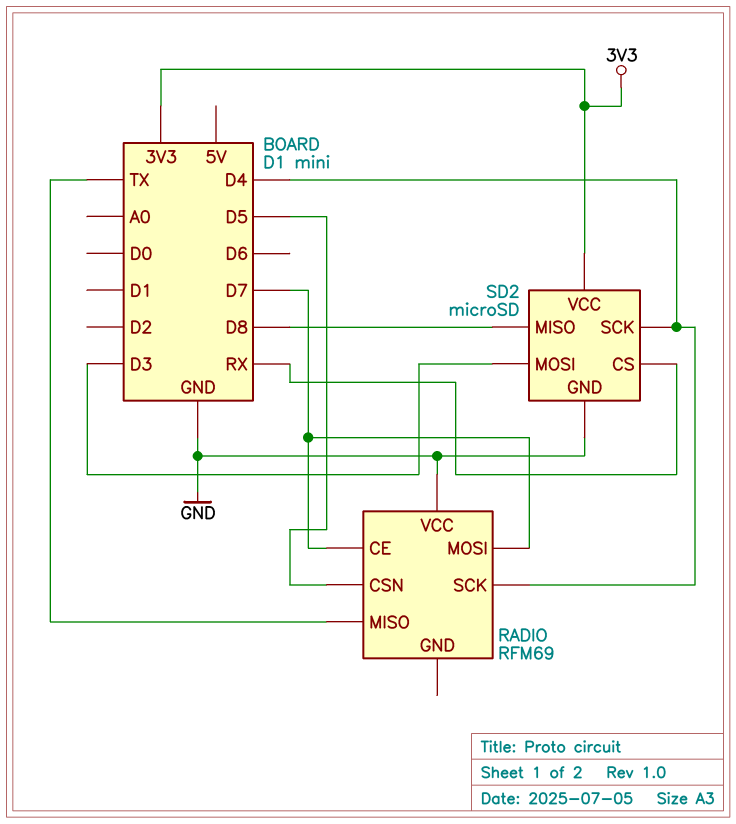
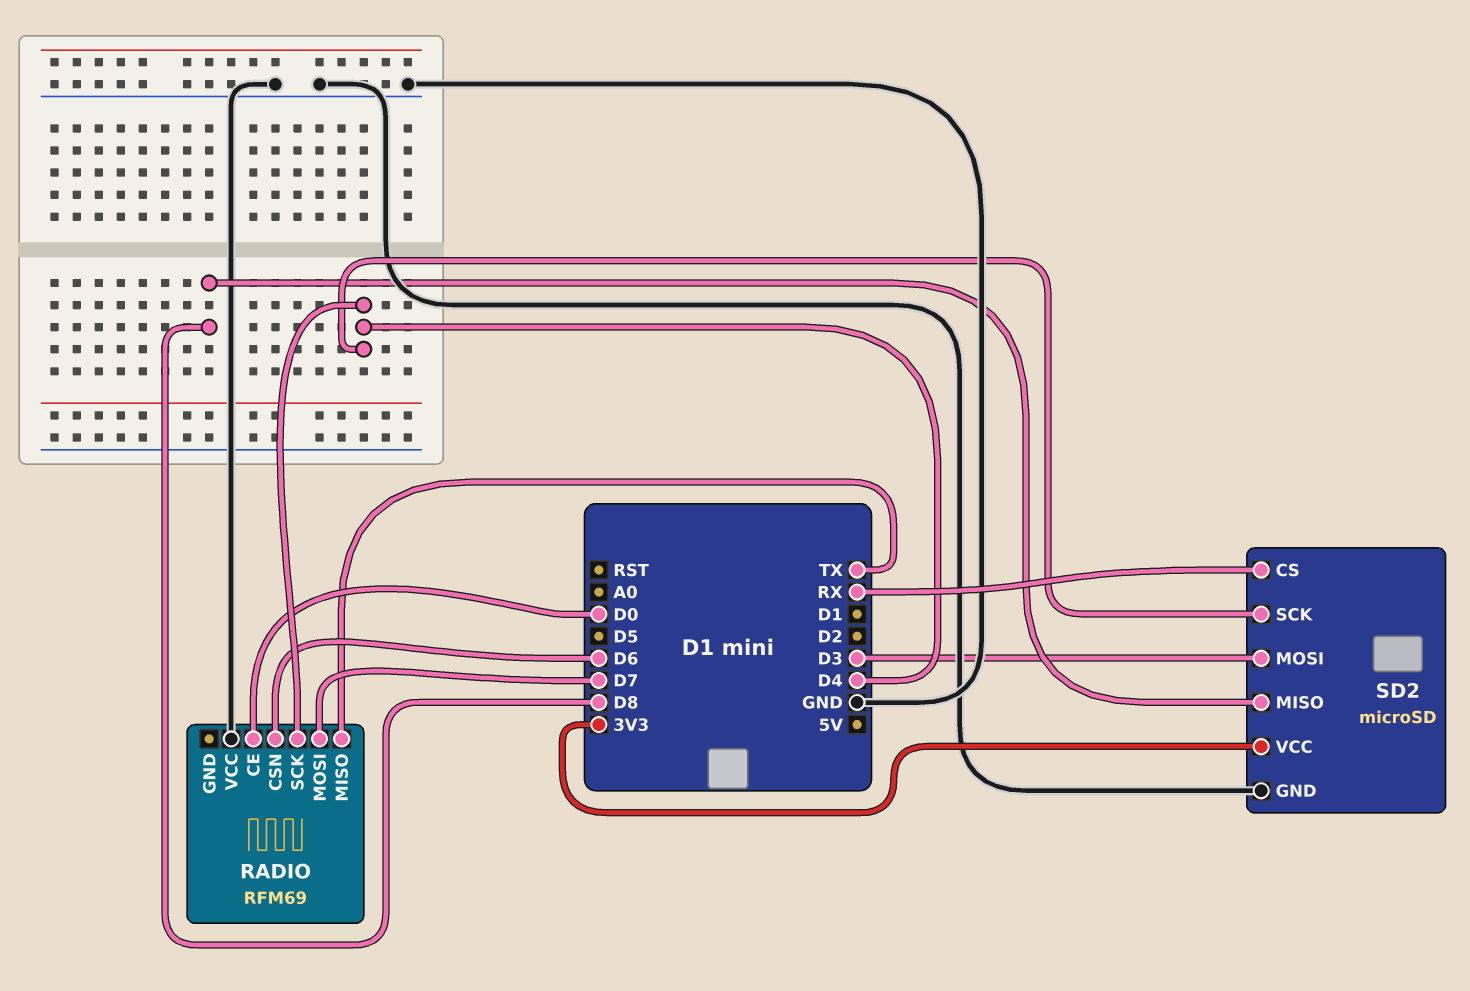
RADIO pin CE: D7 -> D0
RADIO pin CSN: D5 -> D6

